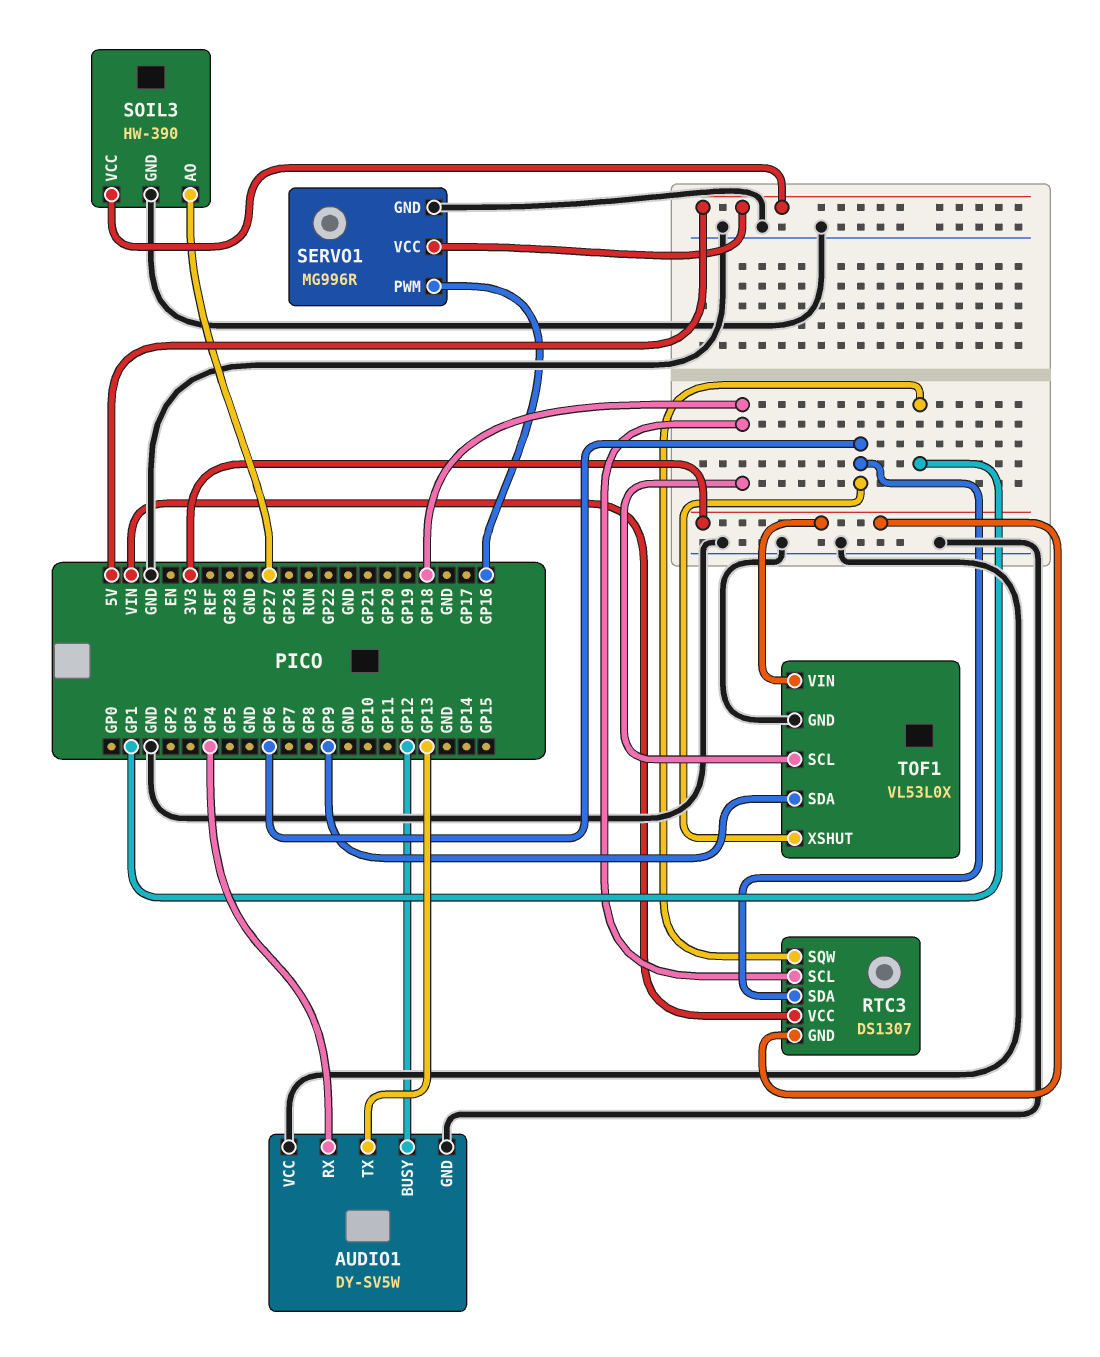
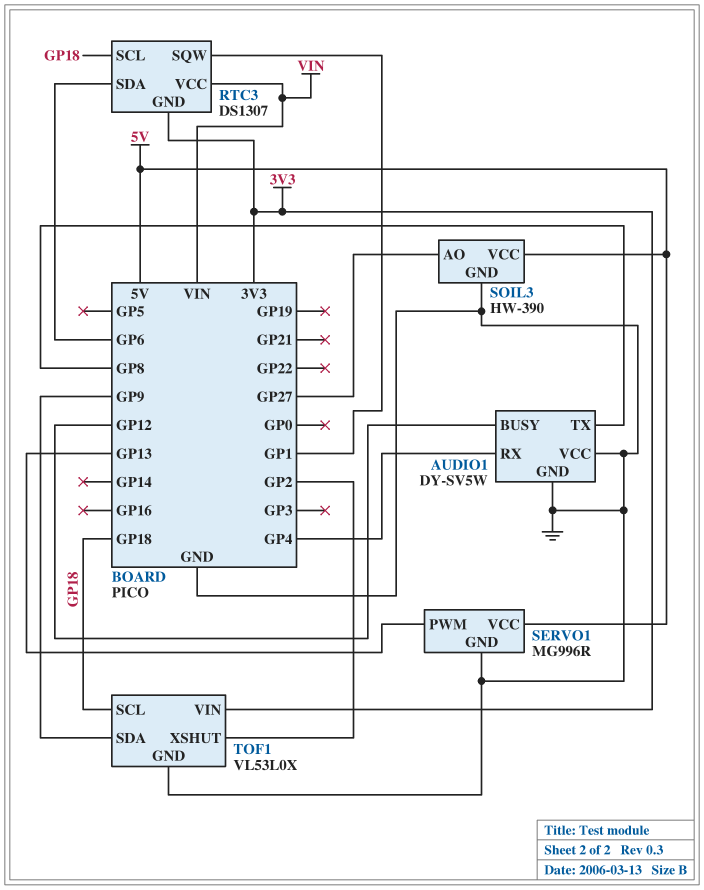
AUDIO1 pin TX: GP13 -> GP8
SERVO1 pin PWM: GP16 -> GP13
TOF1 pin XSHUT: GP6 -> GP2

